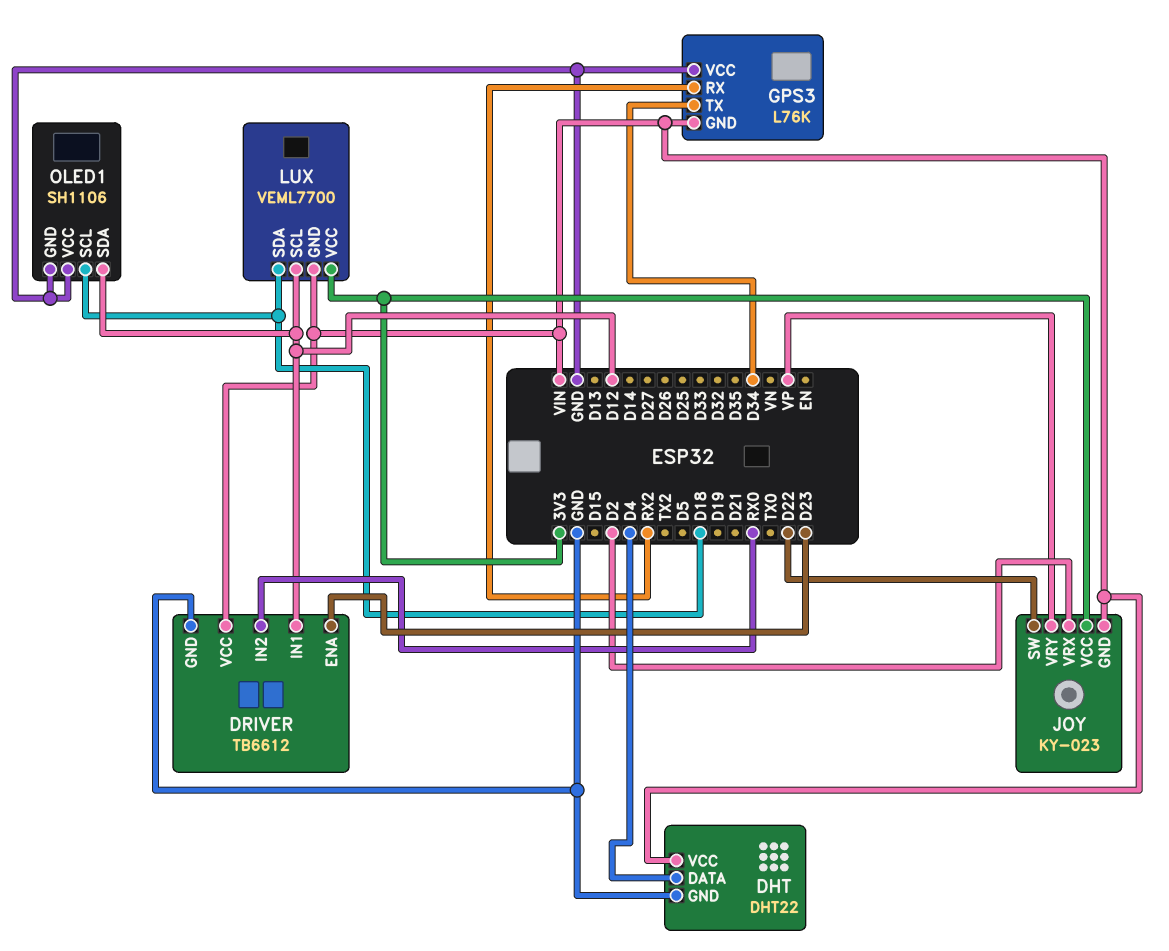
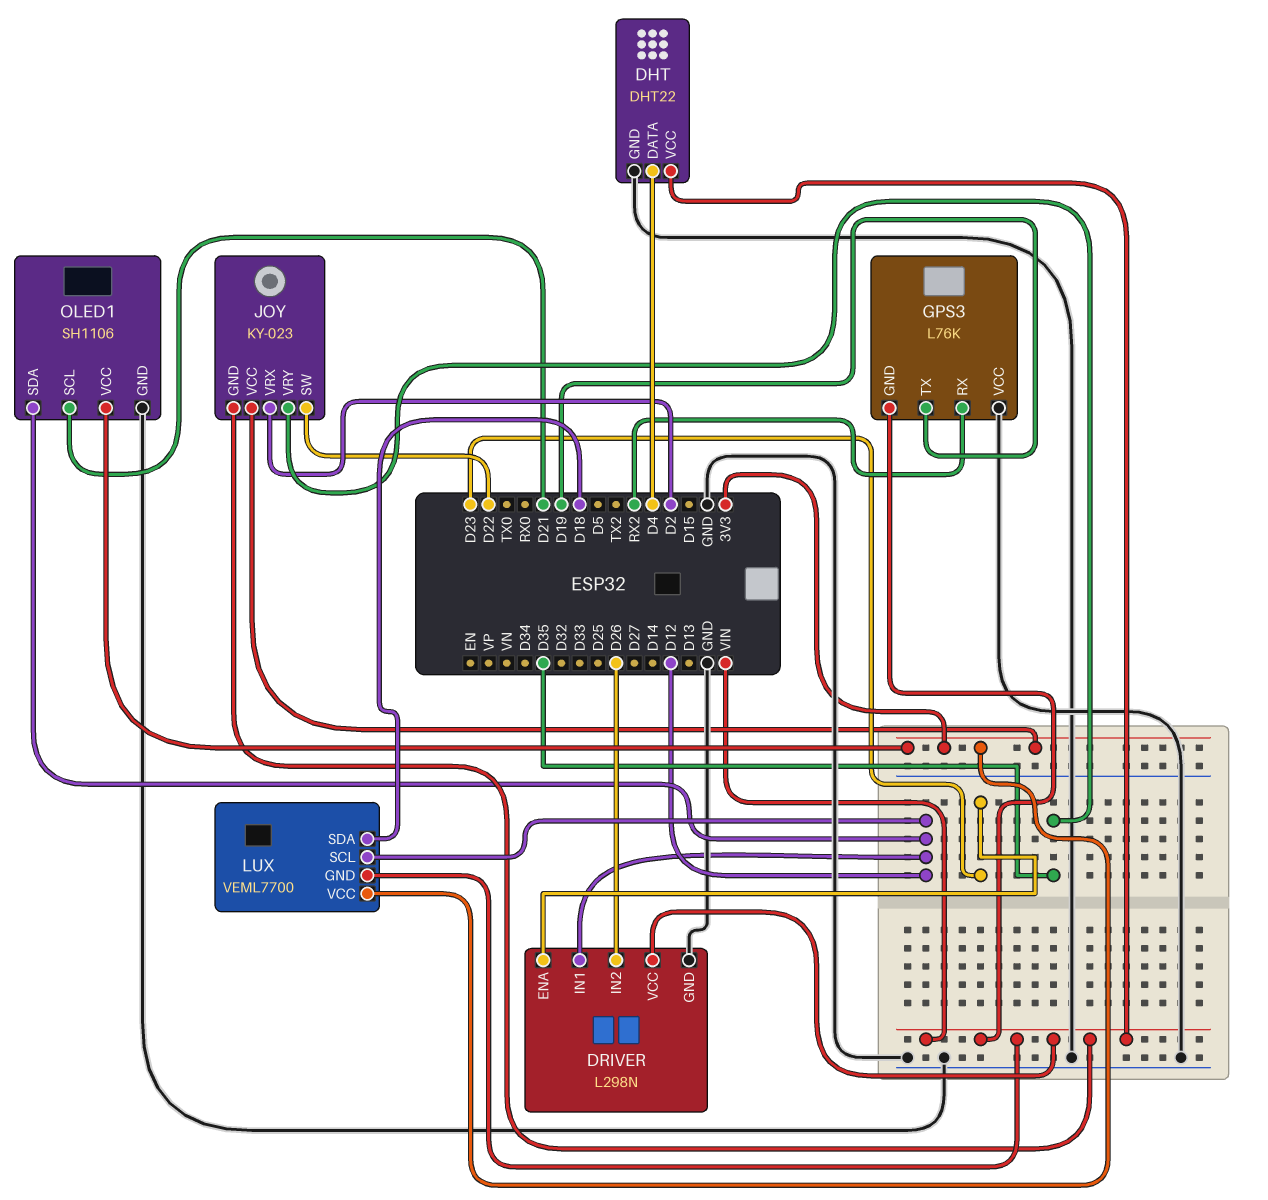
DRIVER: TB6612 -> L298N
DRIVER pin IN2: RX0 -> D26
GPS3 pin TX: D34 -> D19
JOY pin VRY: VP -> D35
OLED1 pin SCL: D18 -> D21
OLED1 pin VCC: GND -> 3V3

